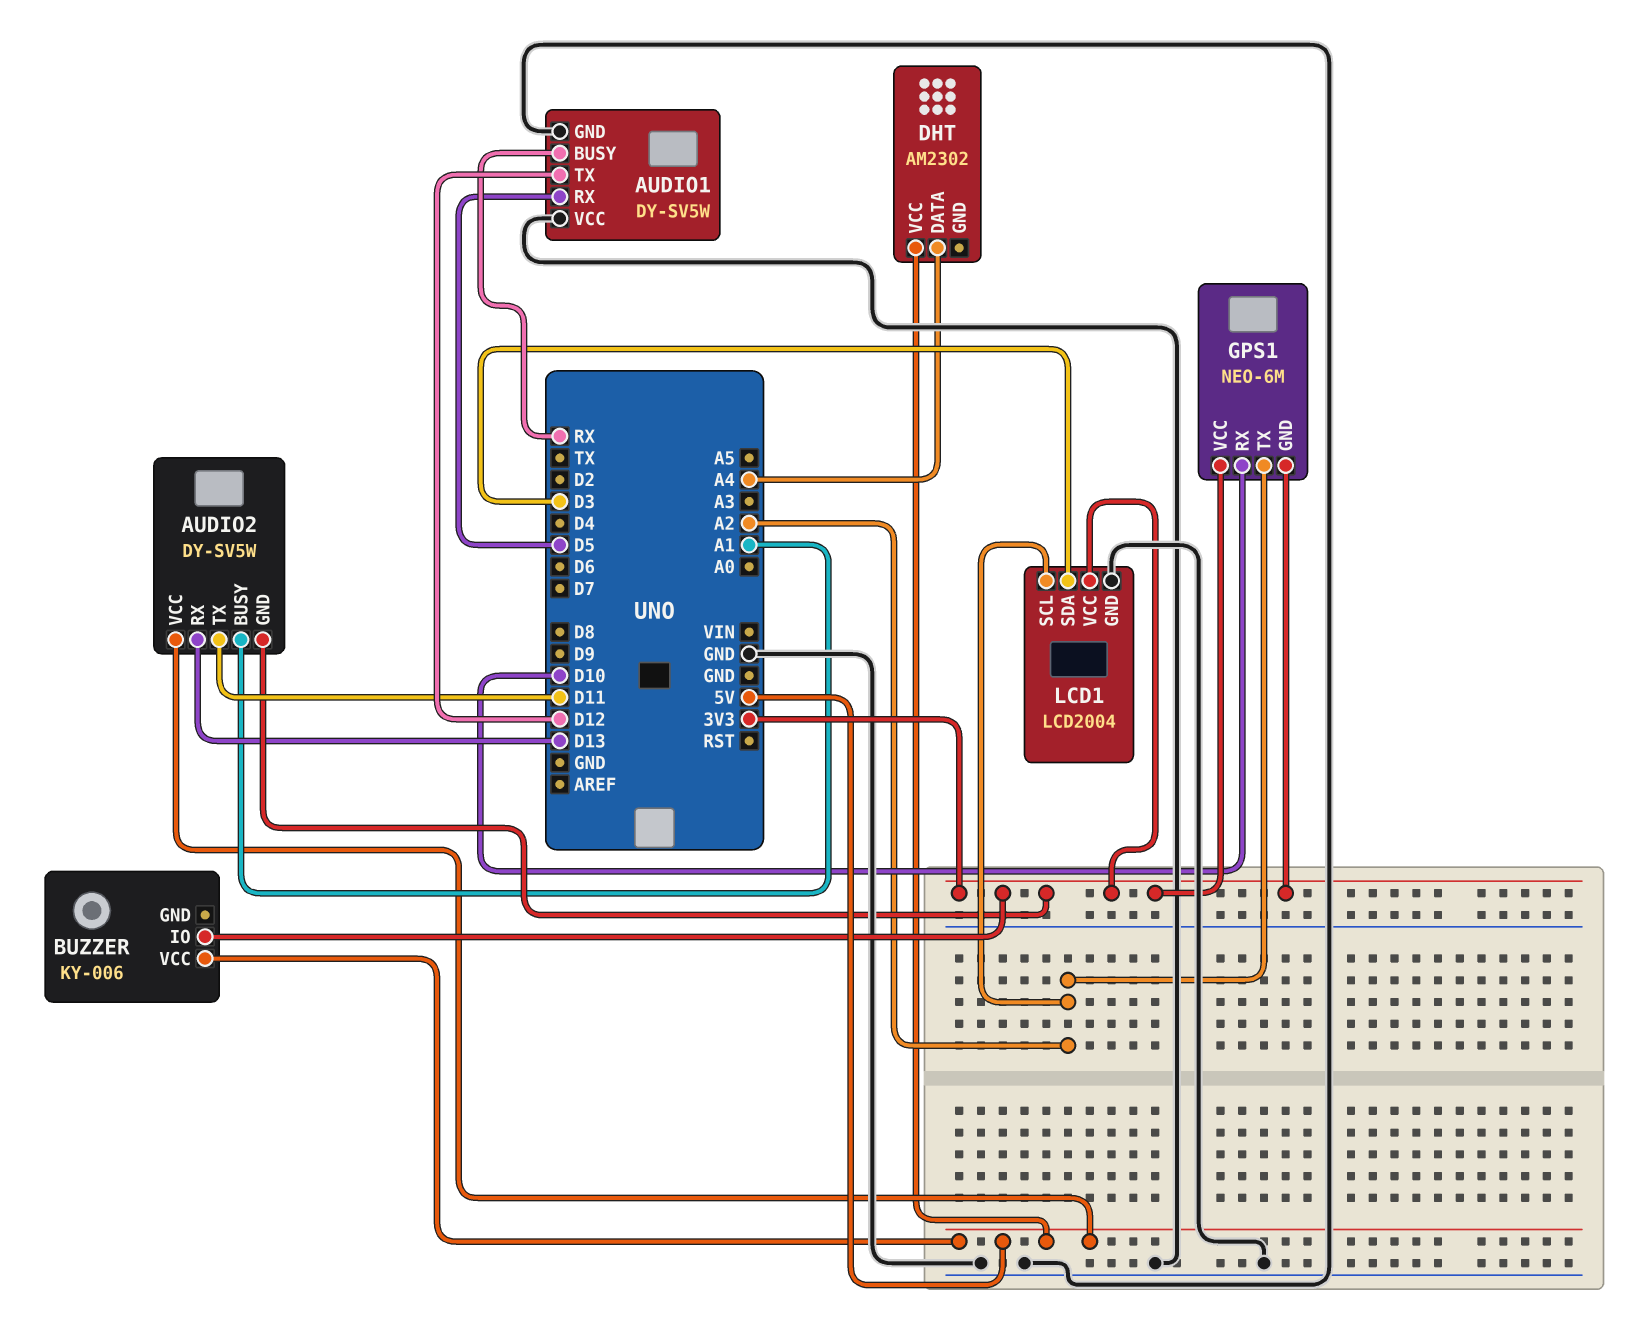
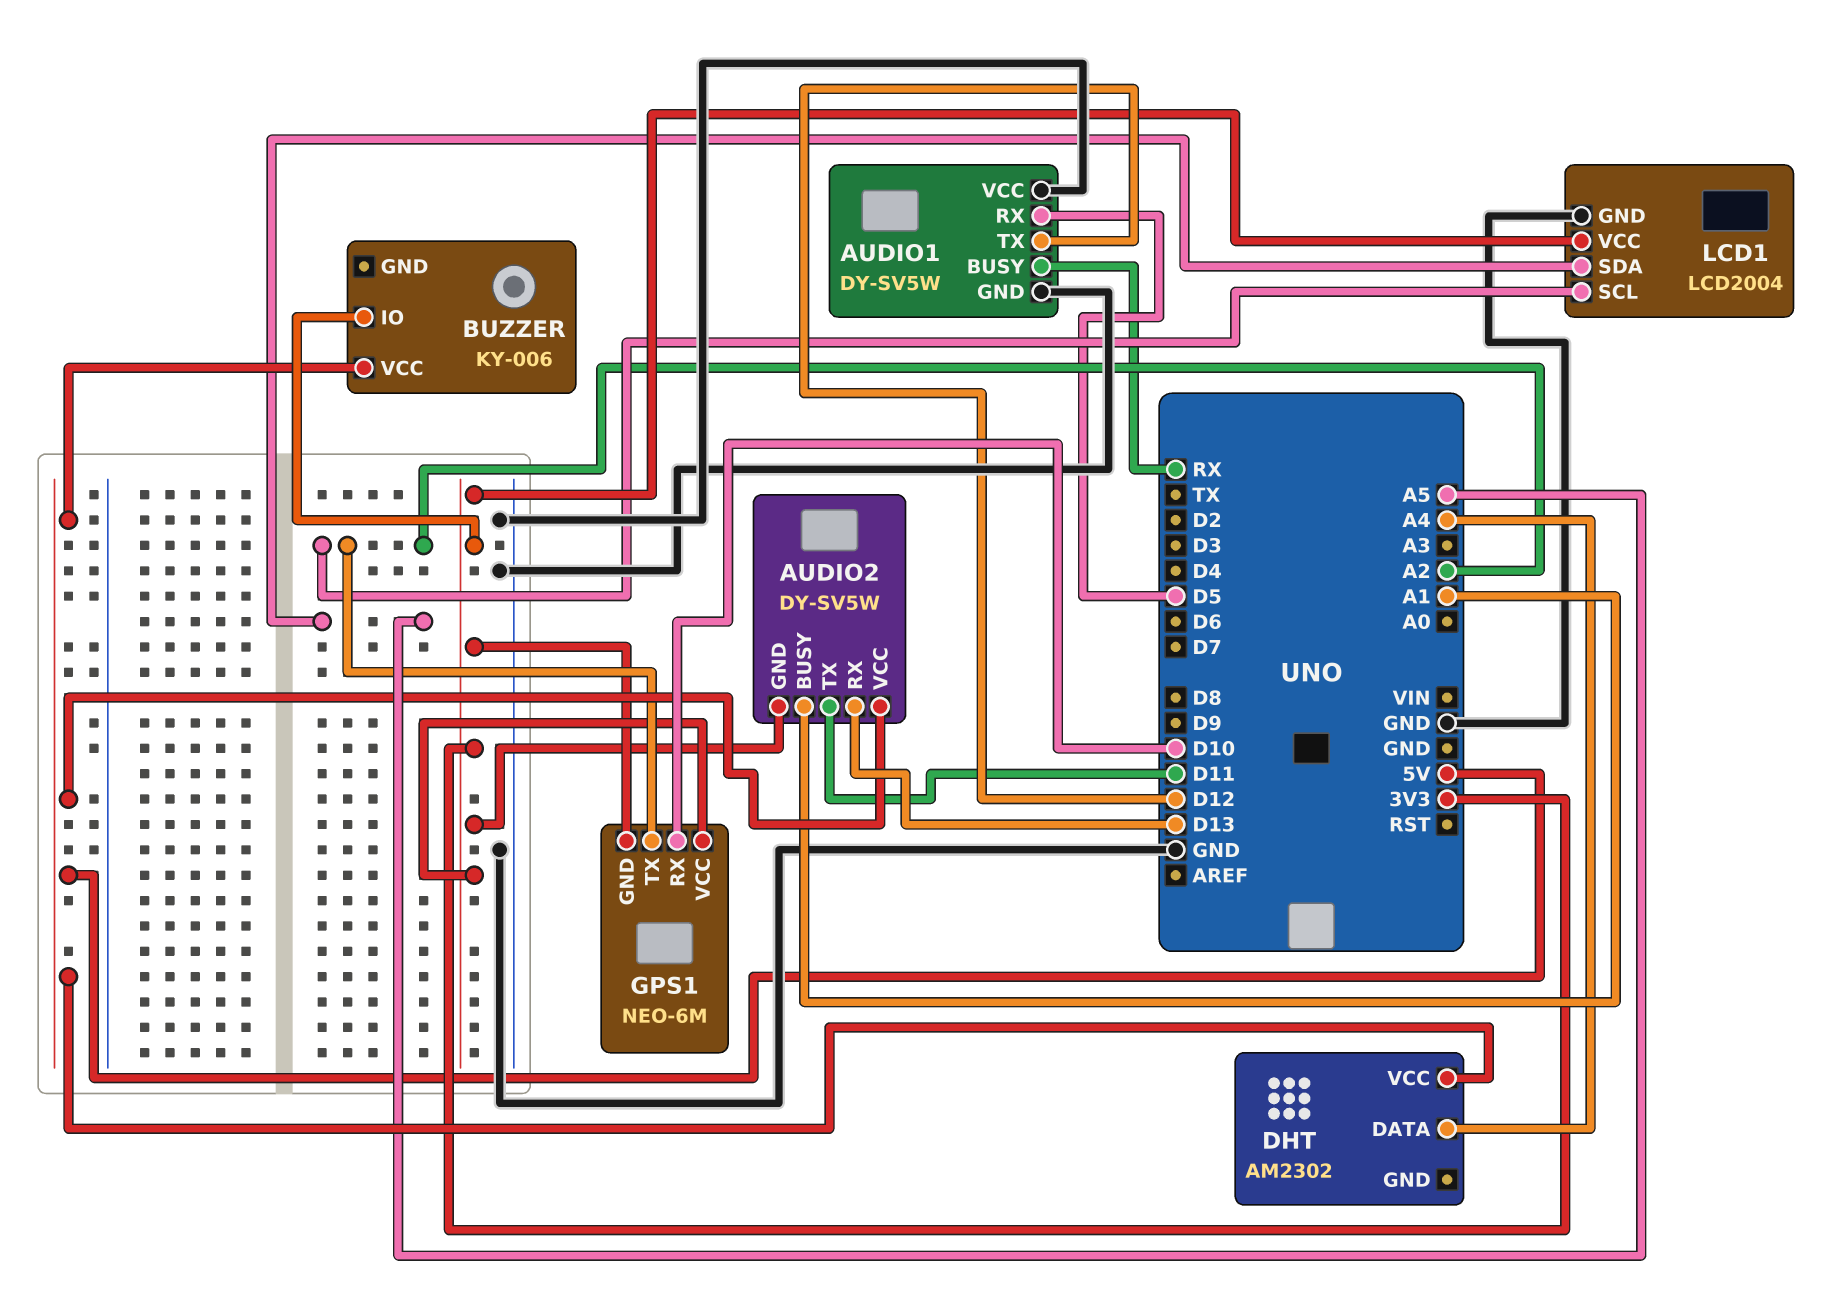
LCD1 pin SDA: D3 -> A5

